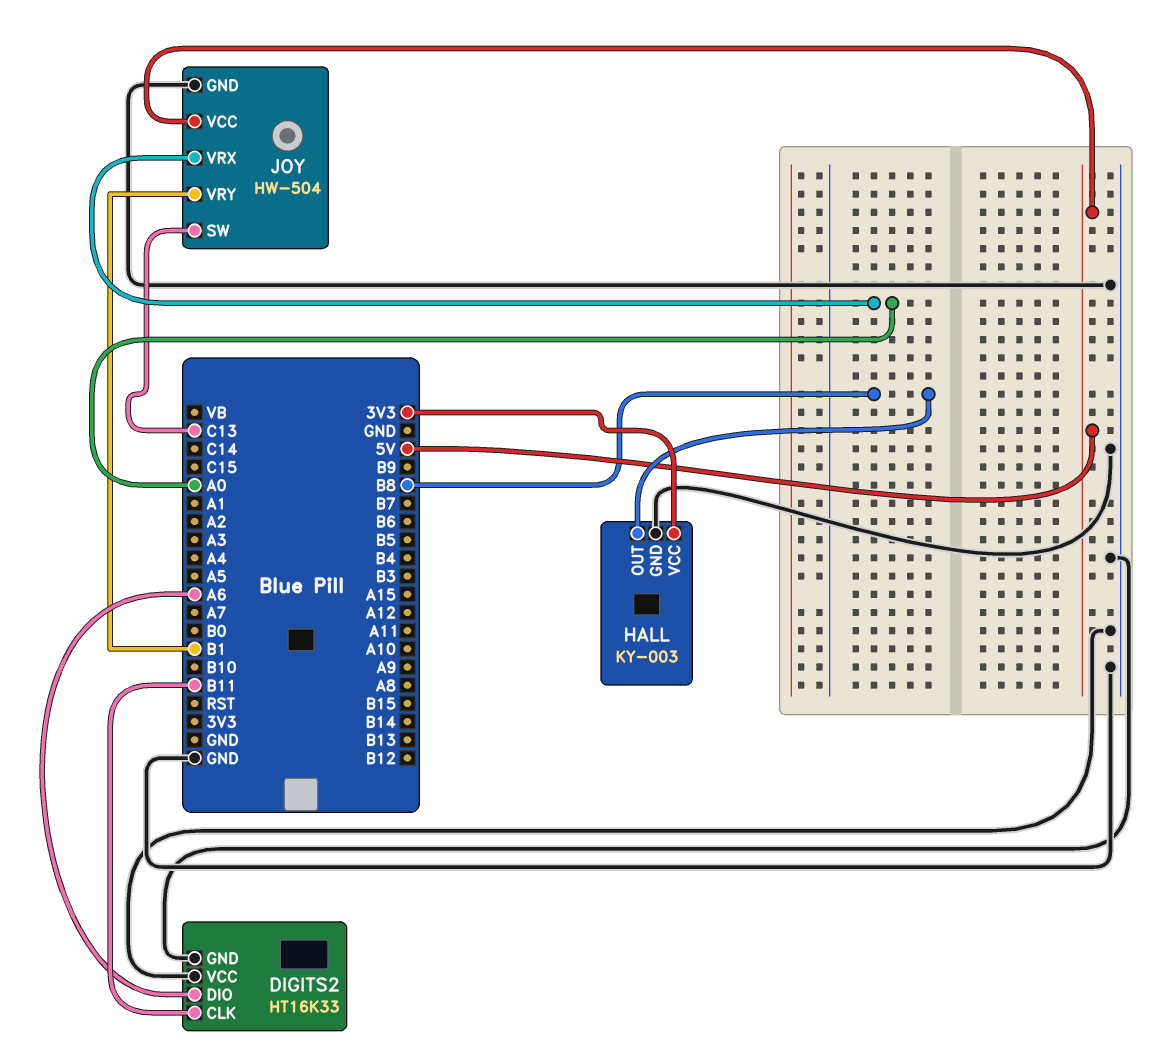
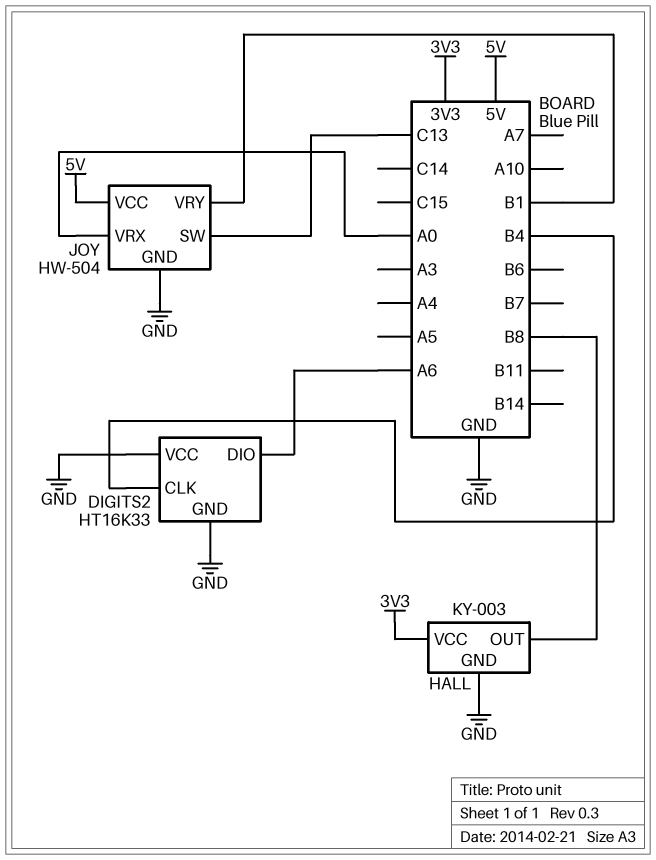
DIGITS2 pin CLK: B11 -> B4

